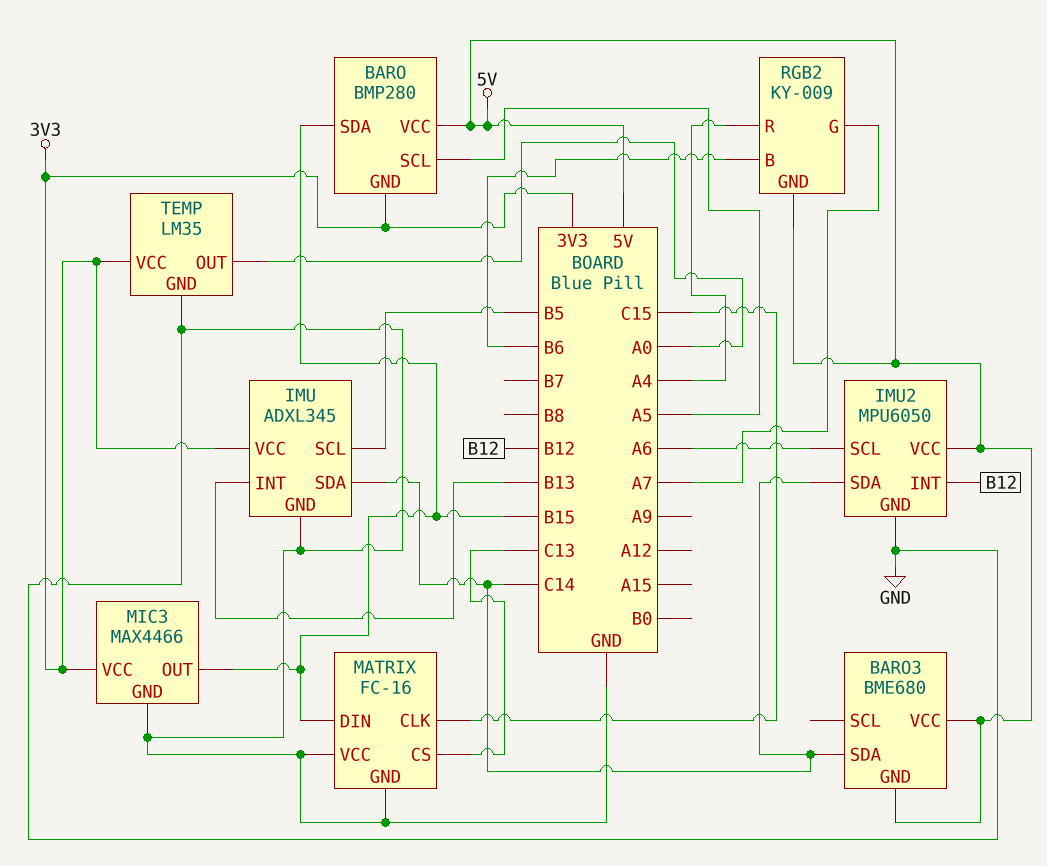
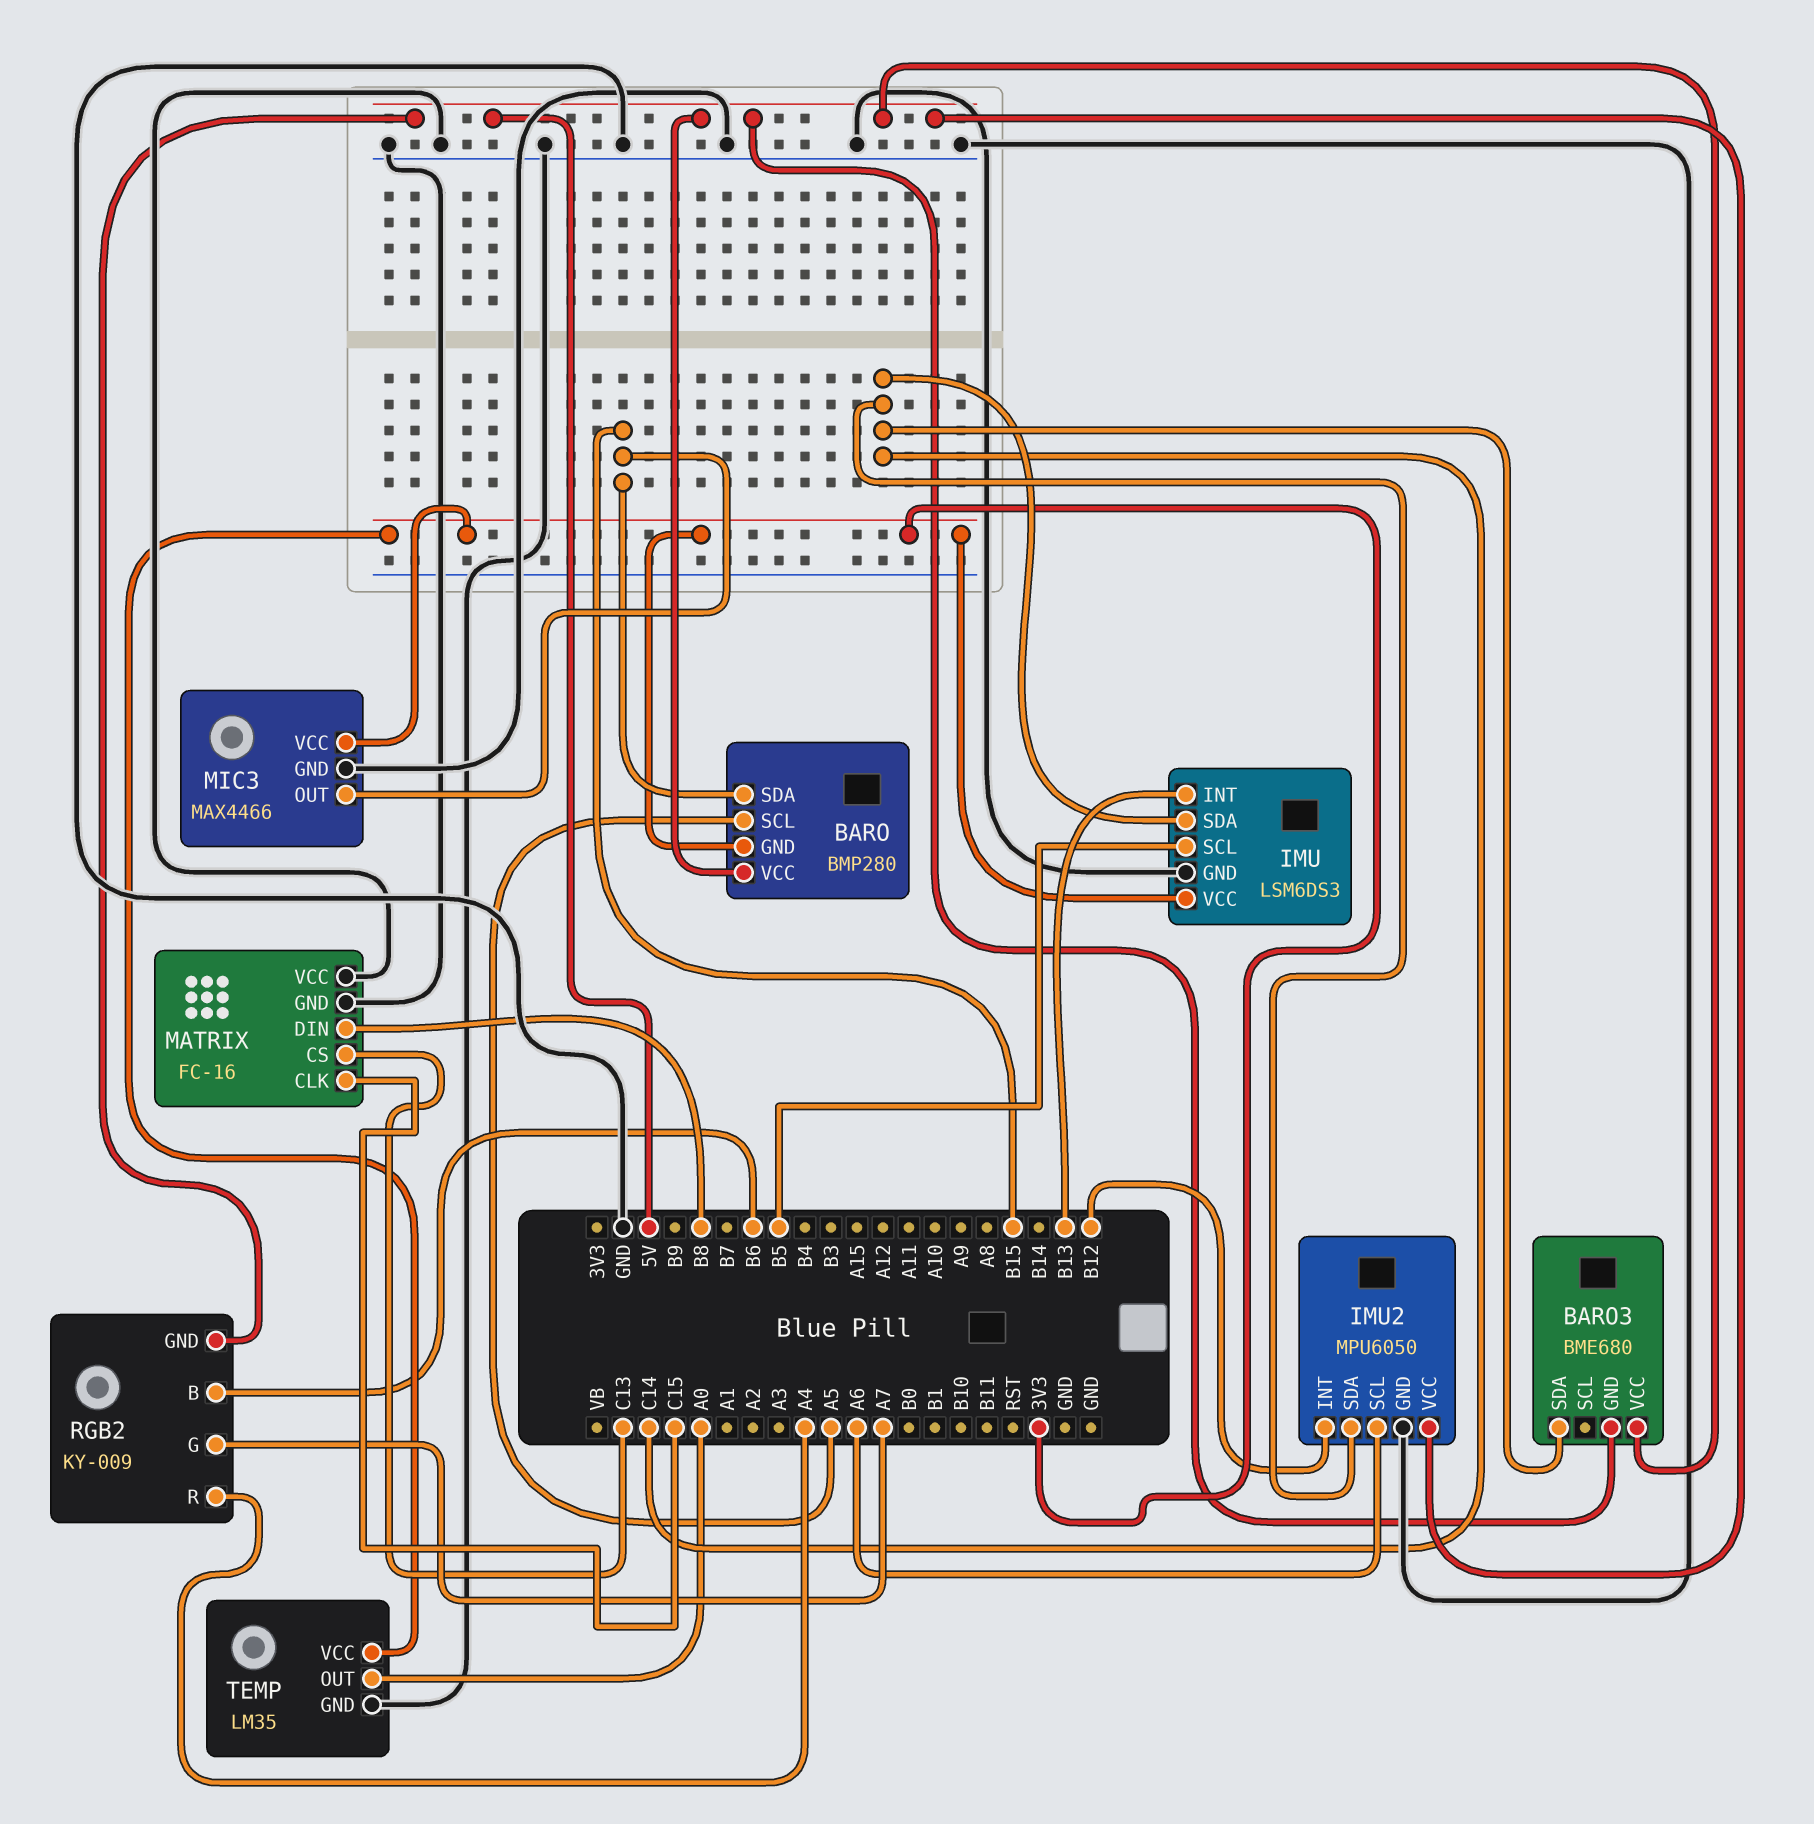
IMU: ADXL345 -> LSM6DS3
MATRIX pin DIN: B15 -> B8

